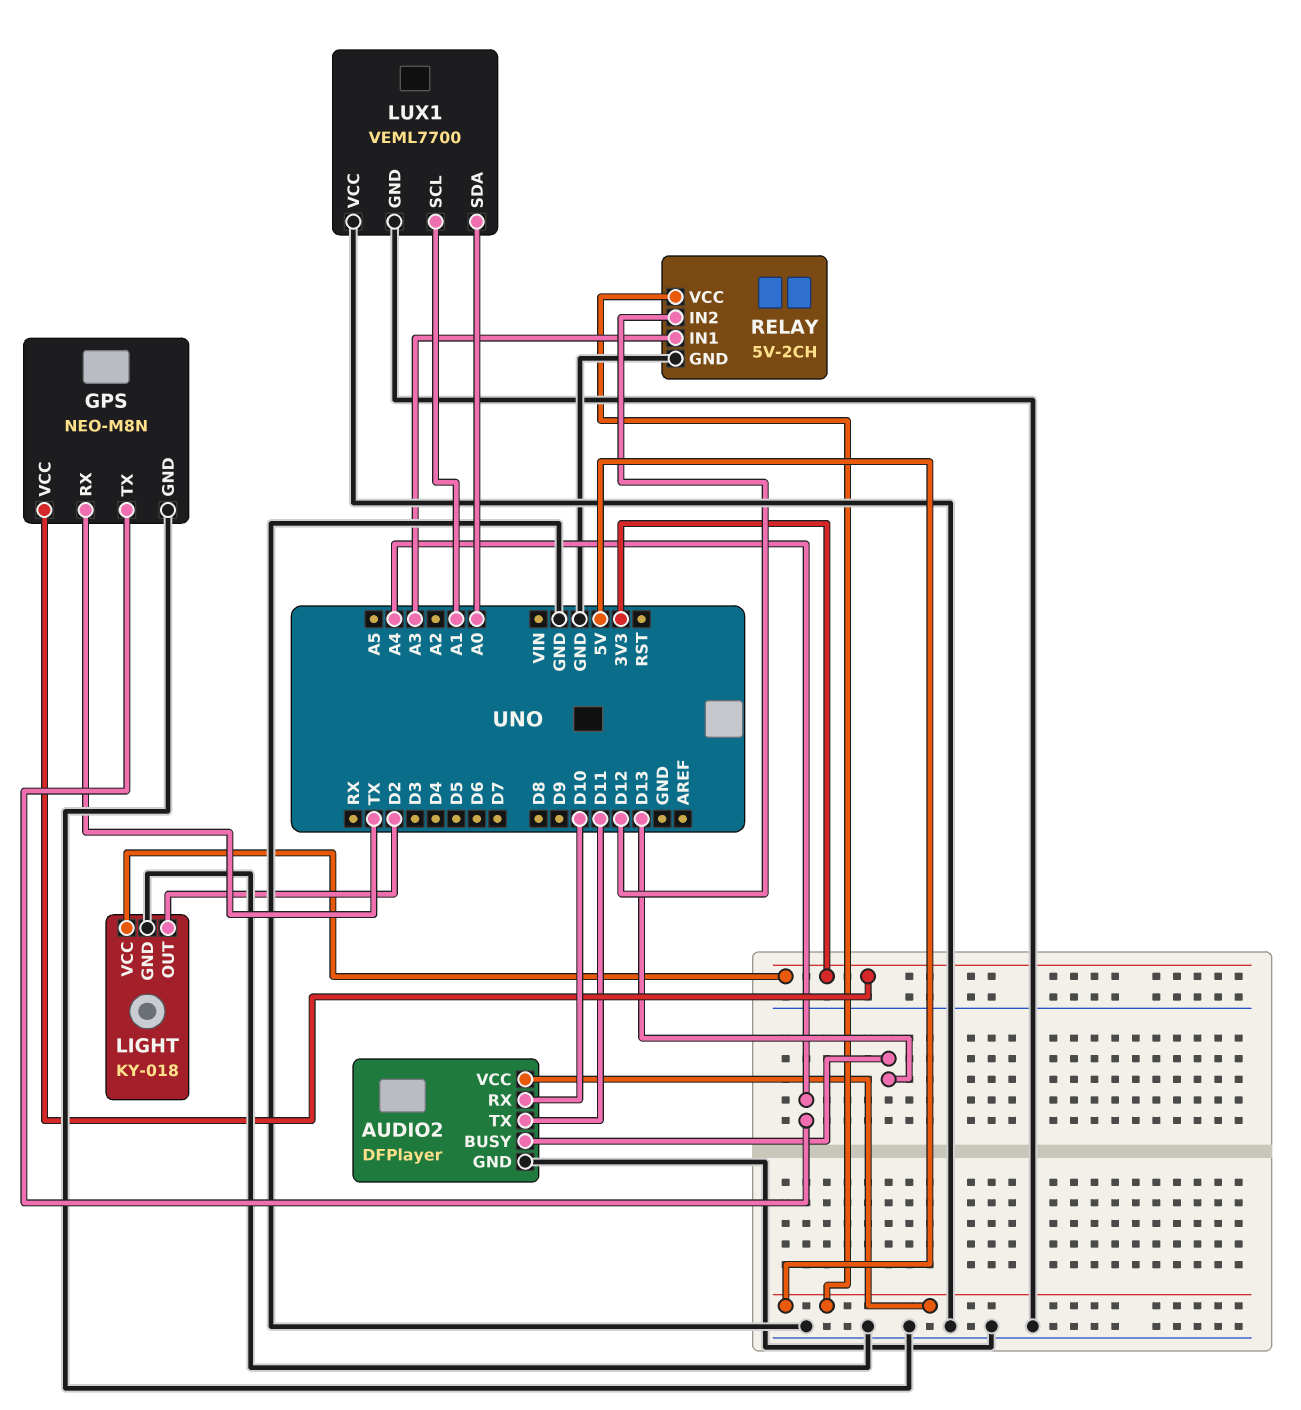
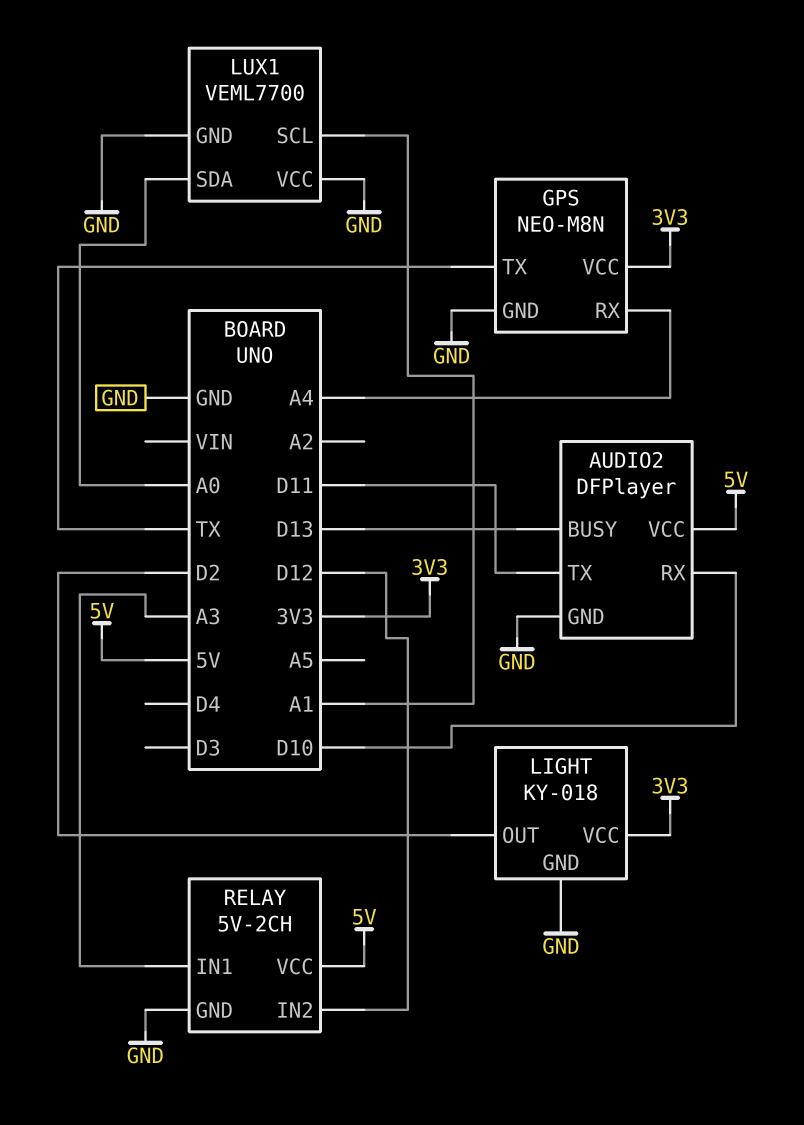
GPS pin RX: TX -> A4
GPS pin TX: A4 -> TX

